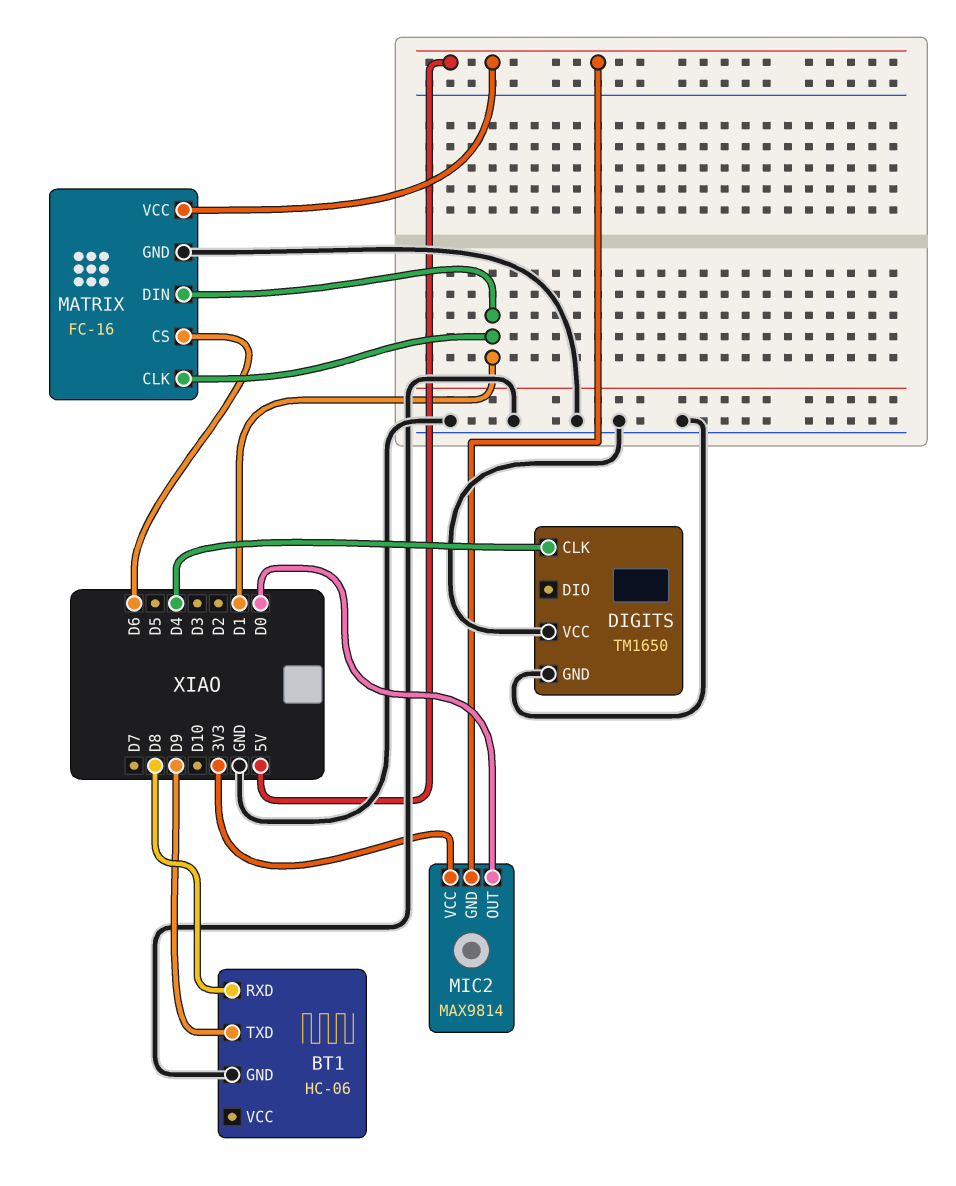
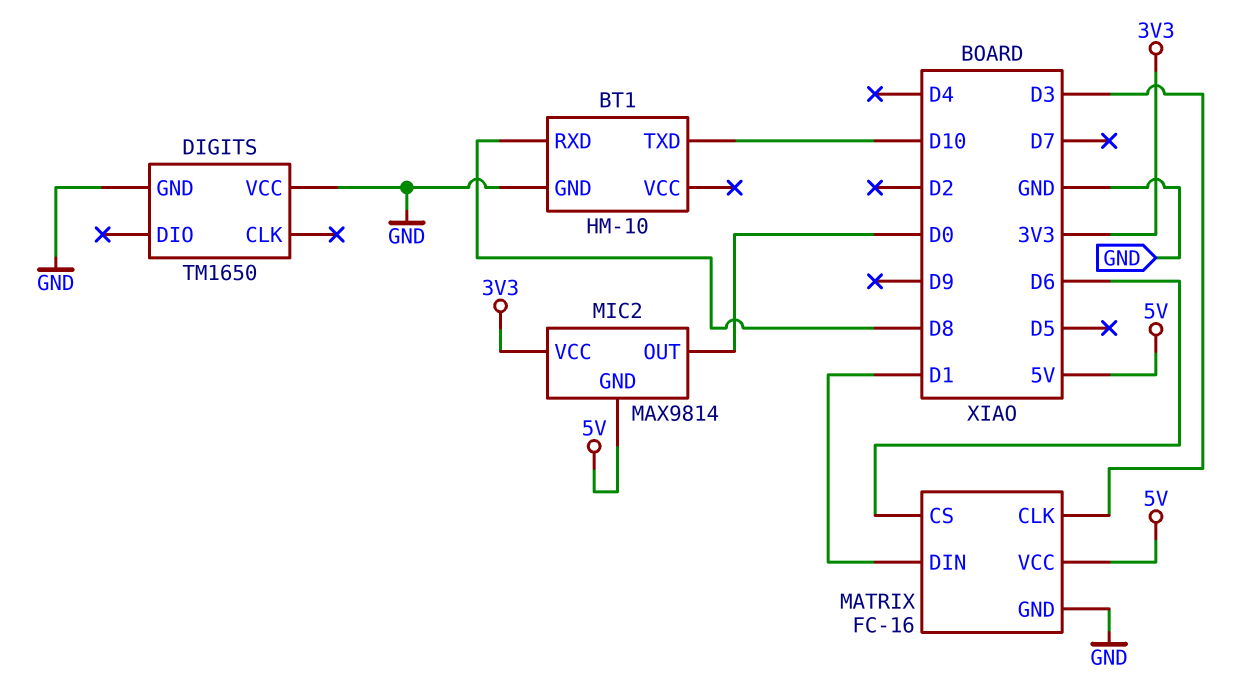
BT1: HC-06 -> HM-10
BT1 pin TXD: D9 -> D10
DIGITS pin CLK: D4 -> none
MATRIX pin CLK: D1 -> D3

